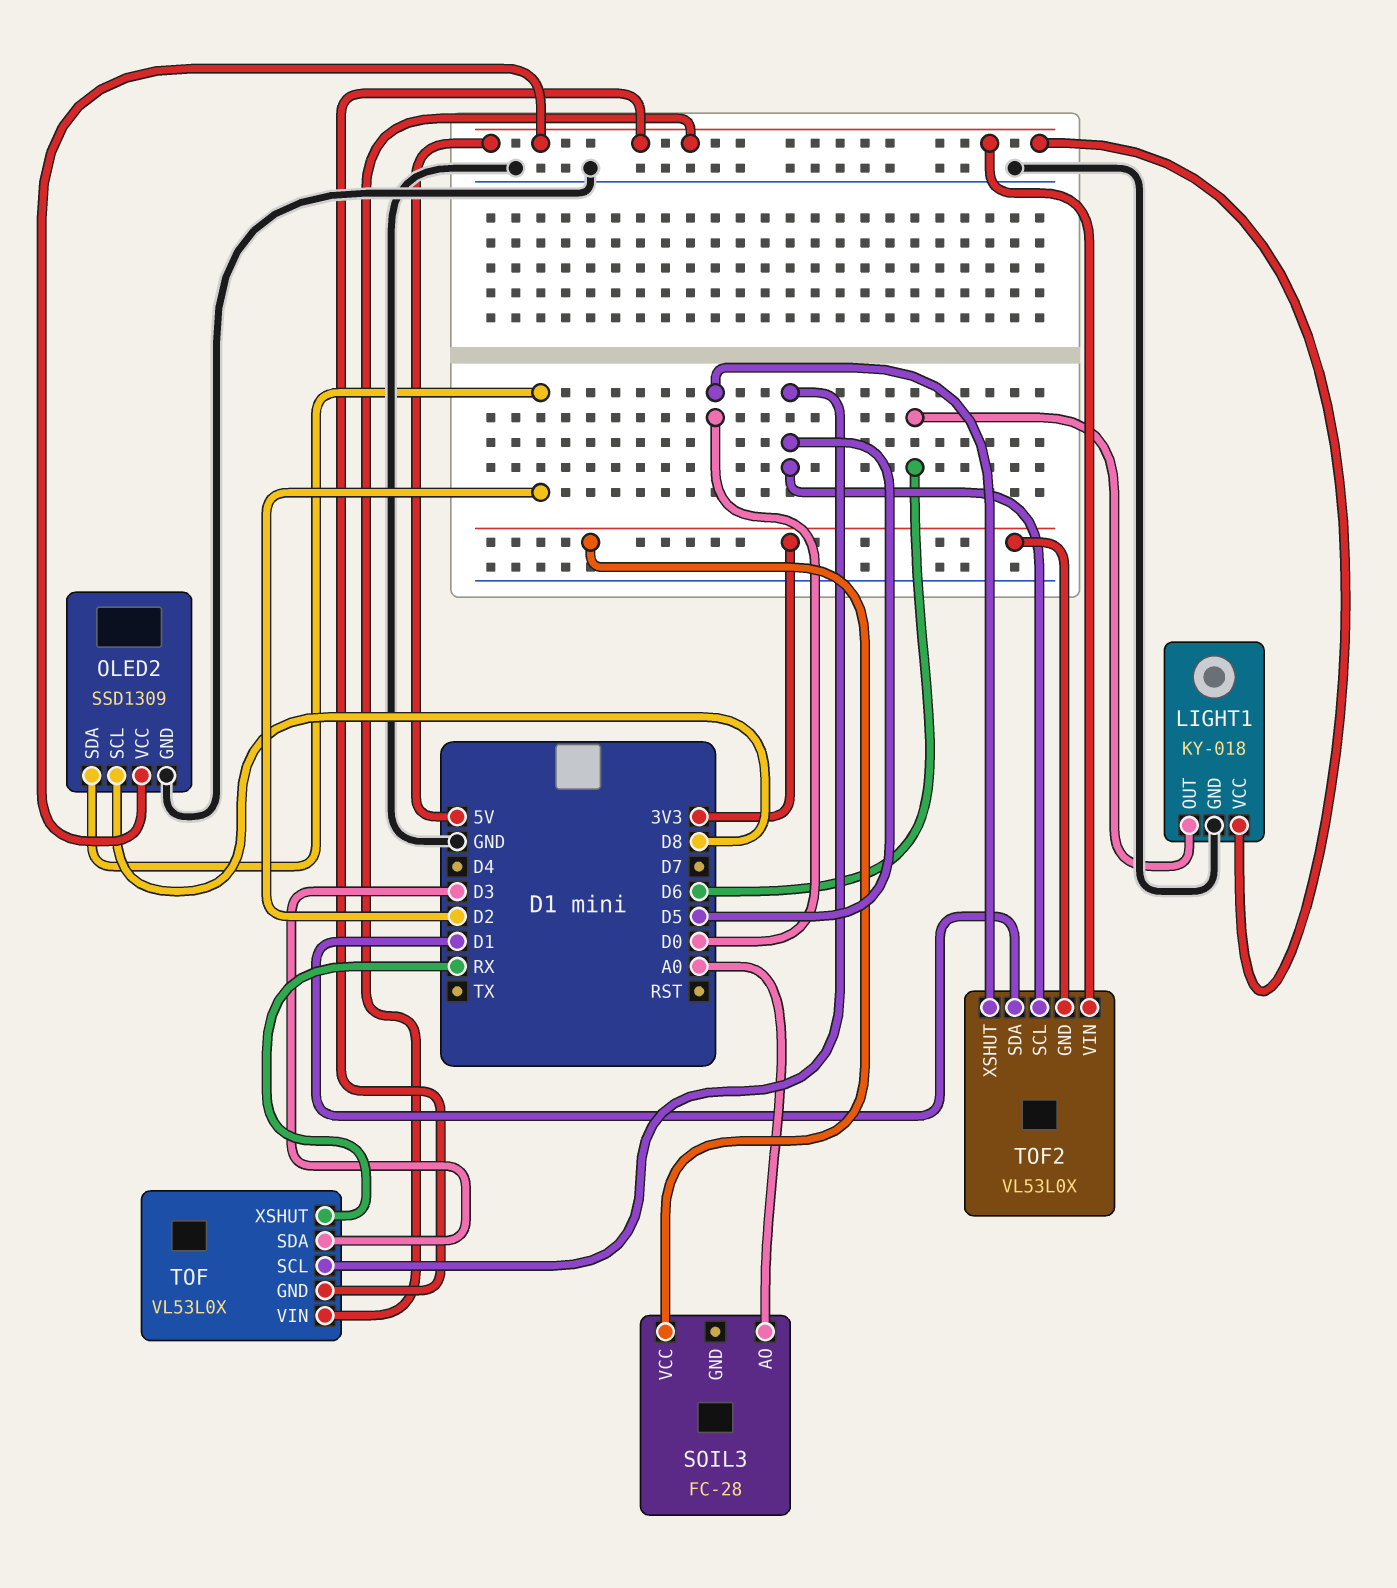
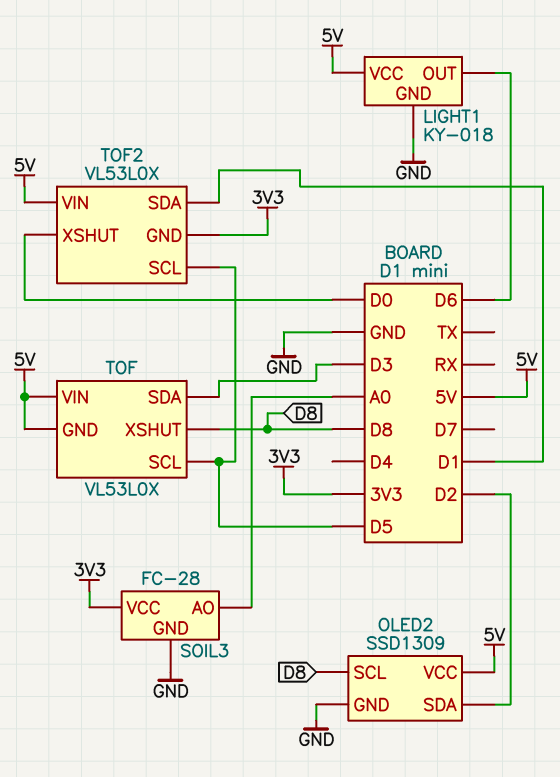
SOIL3 pin GND: none -> GND
TOF pin XSHUT: RX -> D8

